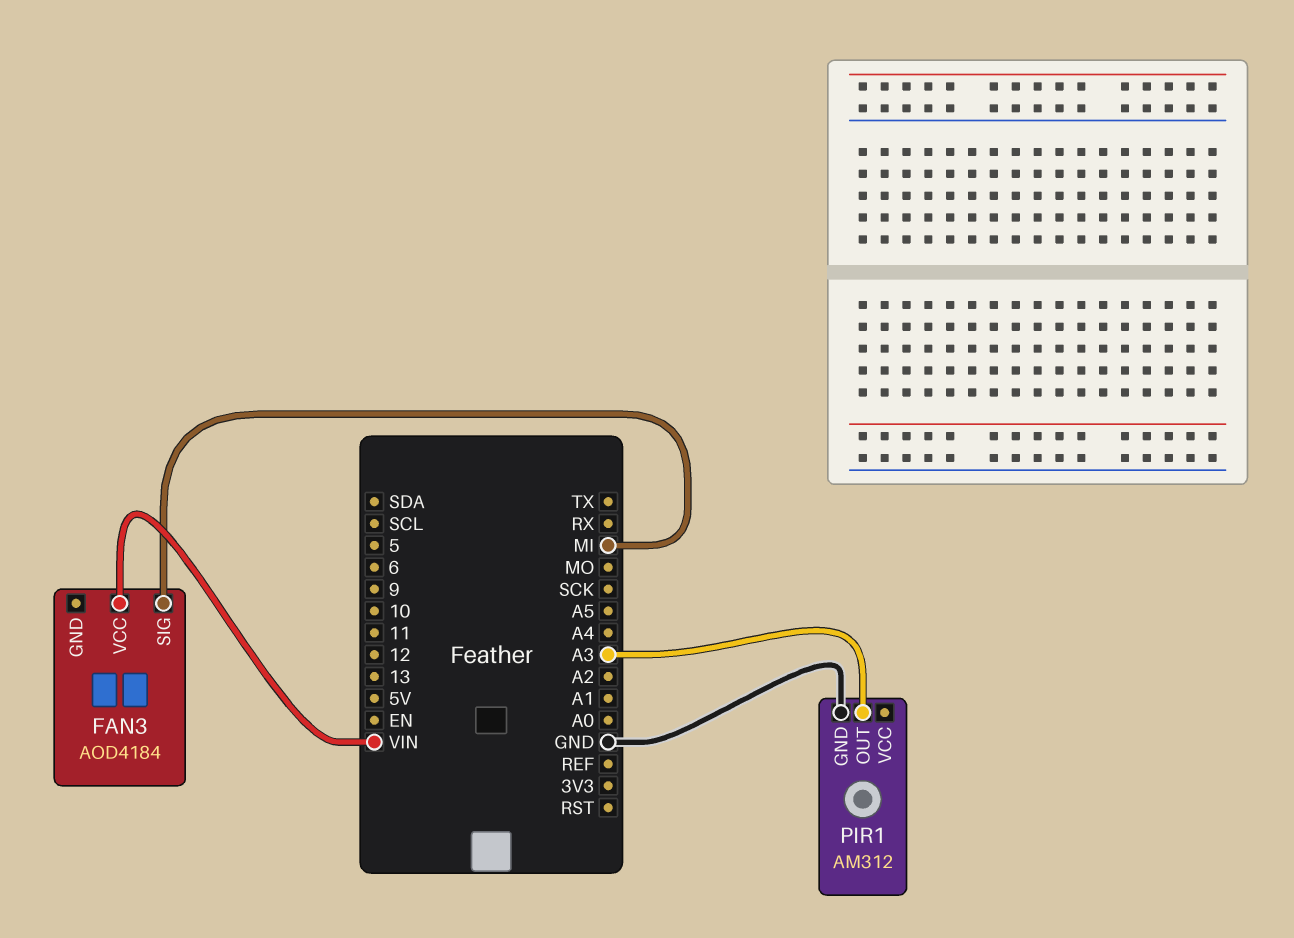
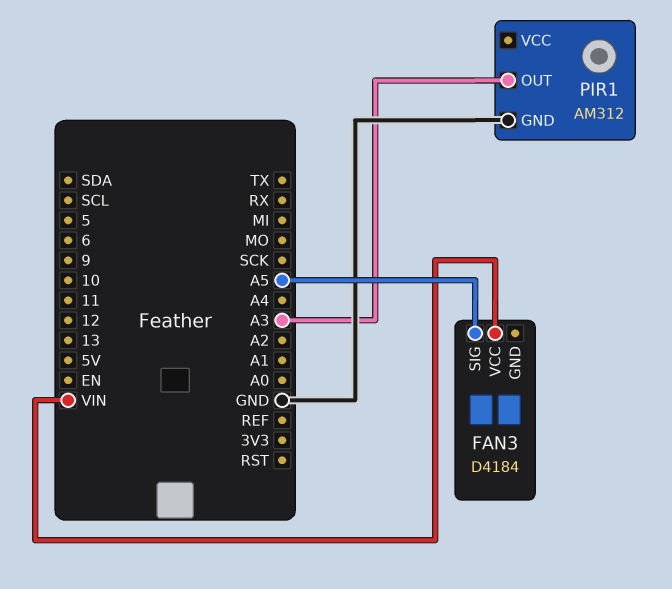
FAN3: AOD4184 -> D4184
FAN3 pin SIG: MI -> A5

